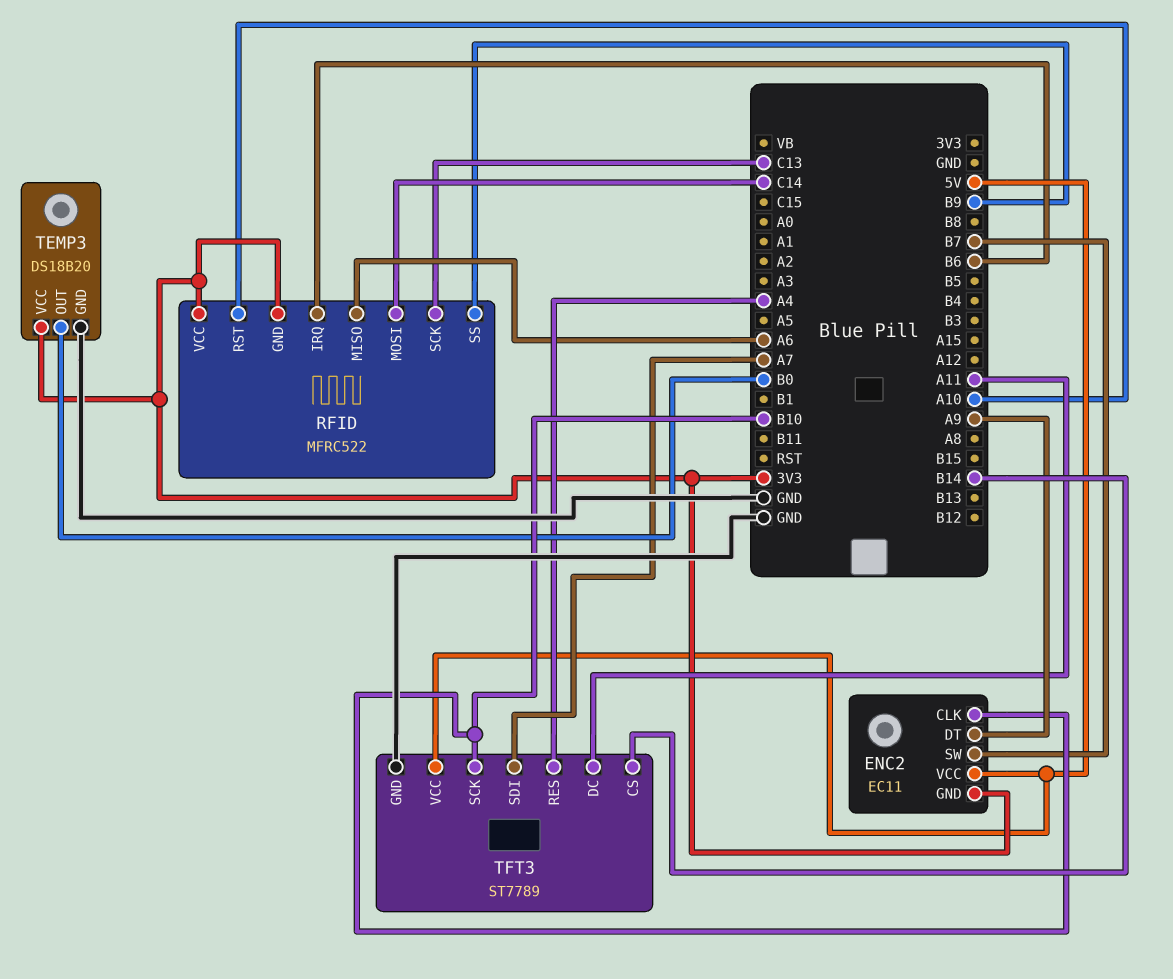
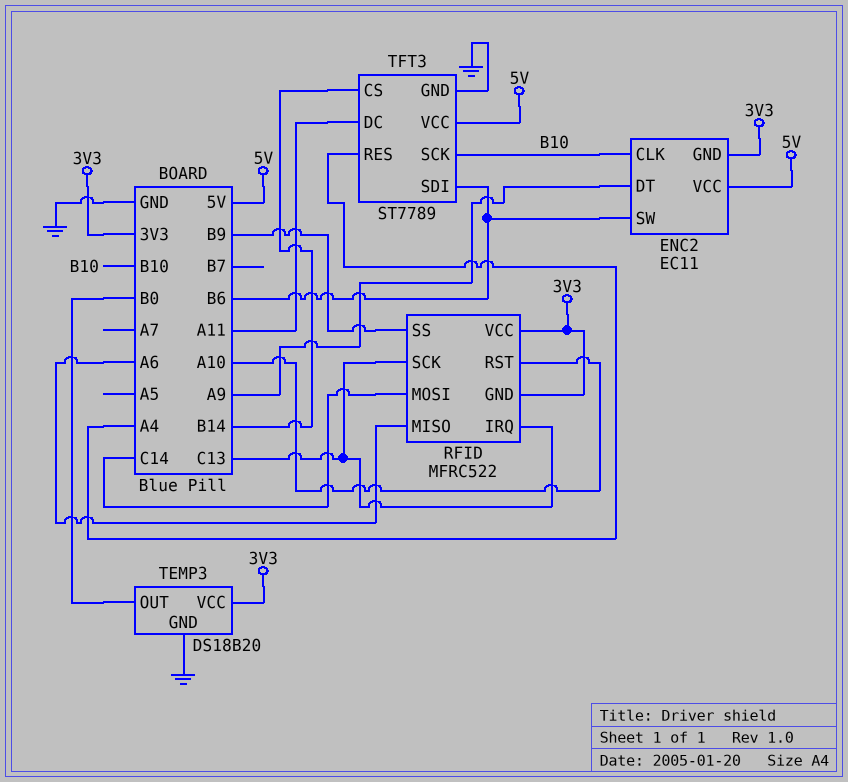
ENC2 pin SW: B7 -> B6
RFID pin IRQ: B6 -> C13
TFT3 pin SDI: A7 -> B6

